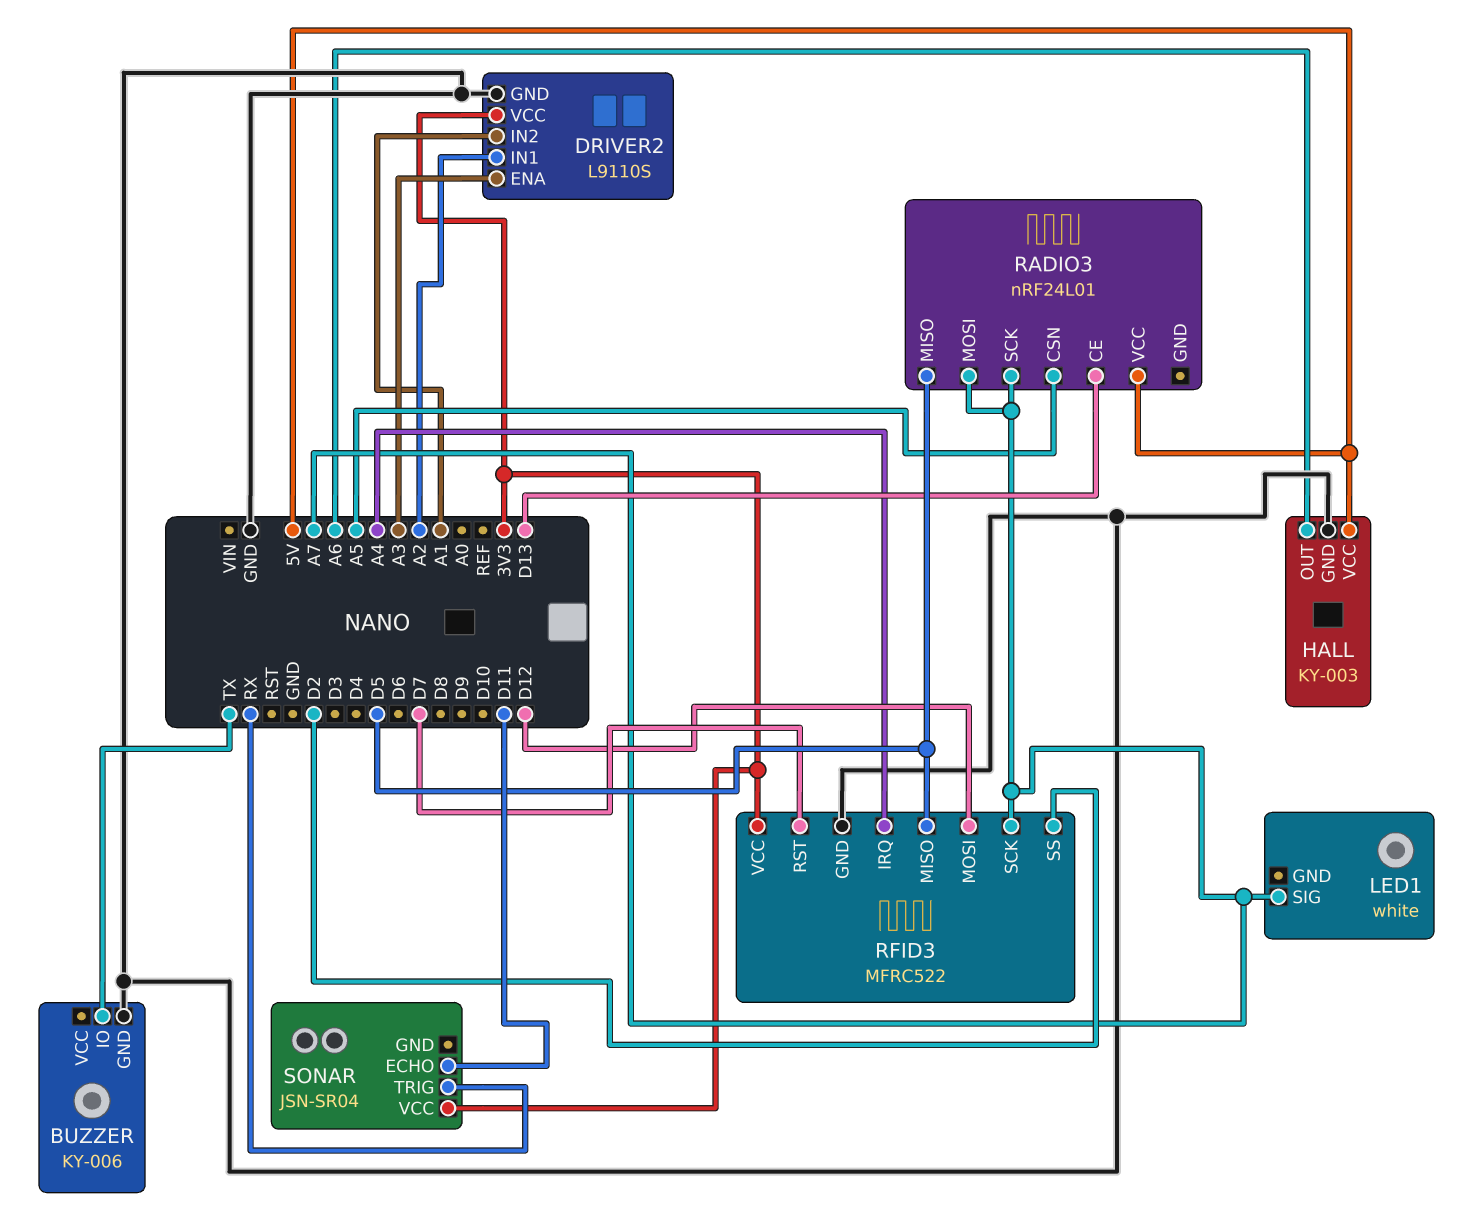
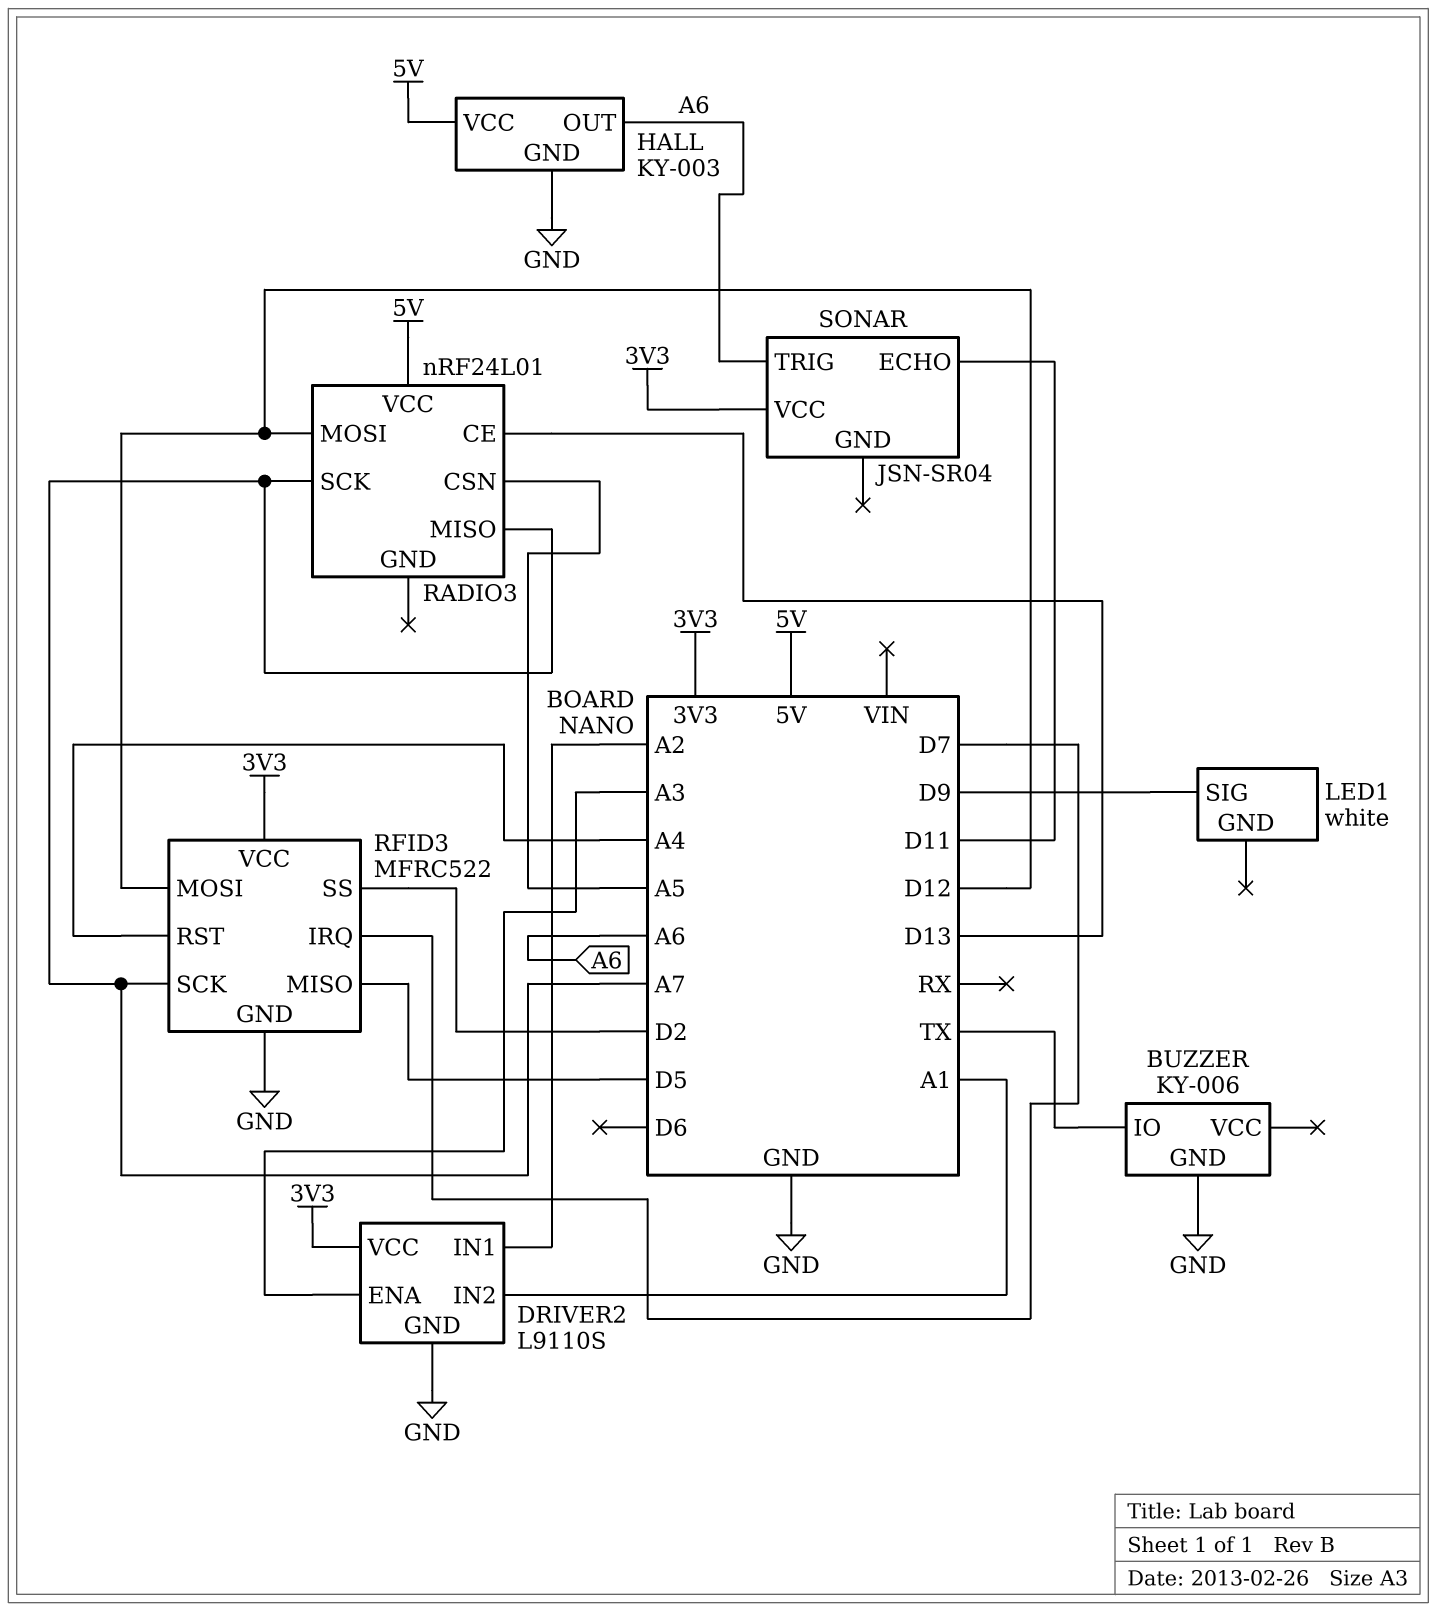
LED1 pin SIG: A7 -> D9
RADIO3 pin MISO: D5 -> A7
RADIO3 pin MOSI: A7 -> D12
RFID3 pin IRQ: A4 -> D7
RFID3 pin RST: D7 -> A4
SONAR pin TRIG: RX -> A6

